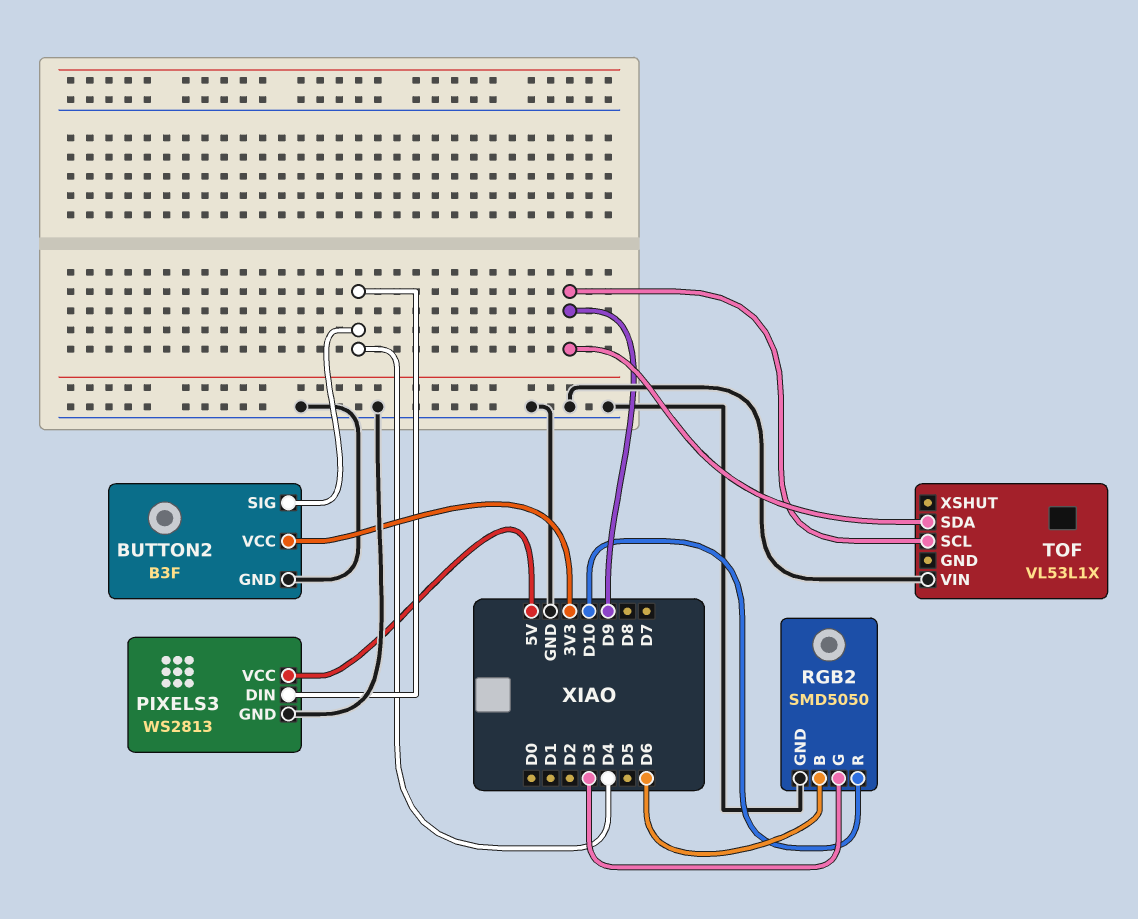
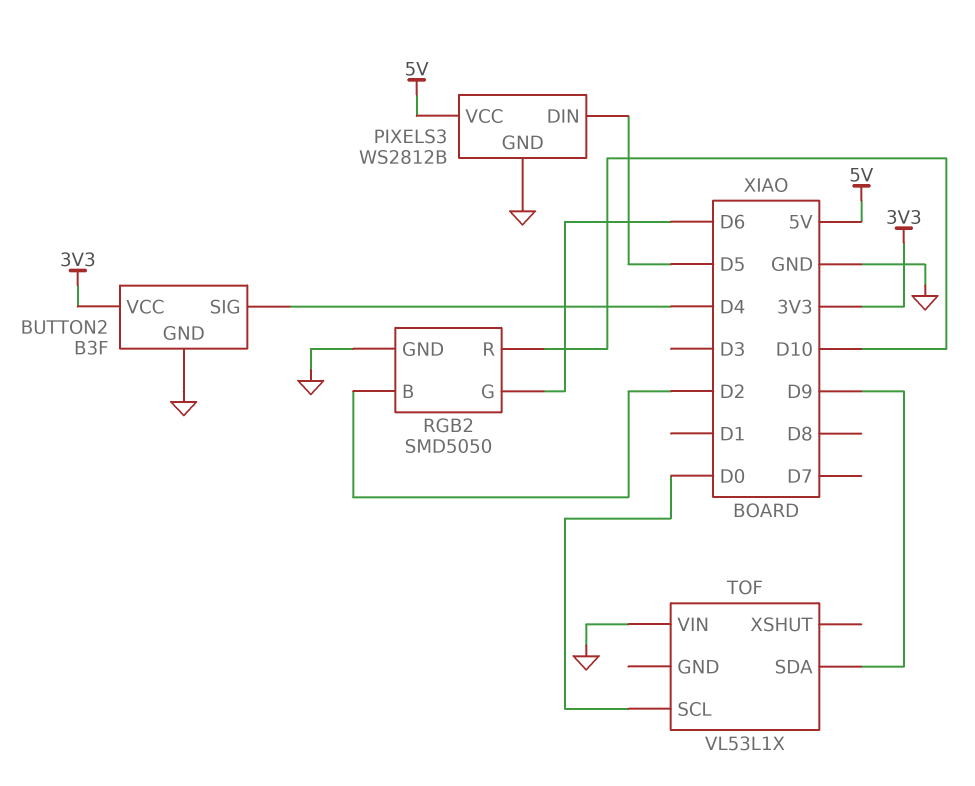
PIXELS3: WS2813 -> WS2812B
PIXELS3 pin DIN: D4 -> D5
RGB2 pin B: D6 -> D2
RGB2 pin G: D3 -> D6
TOF pin SCL: D9 -> D0

